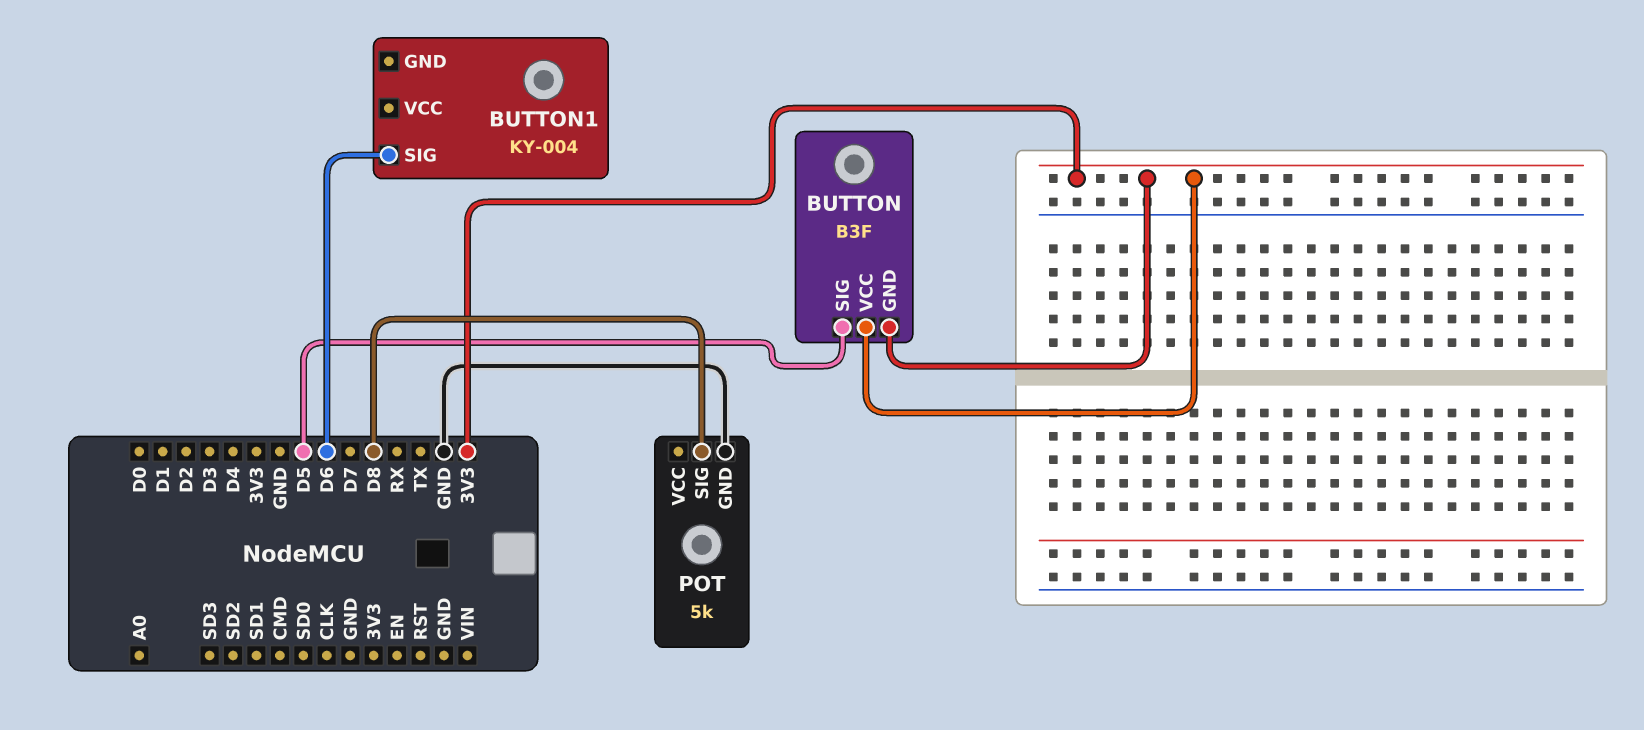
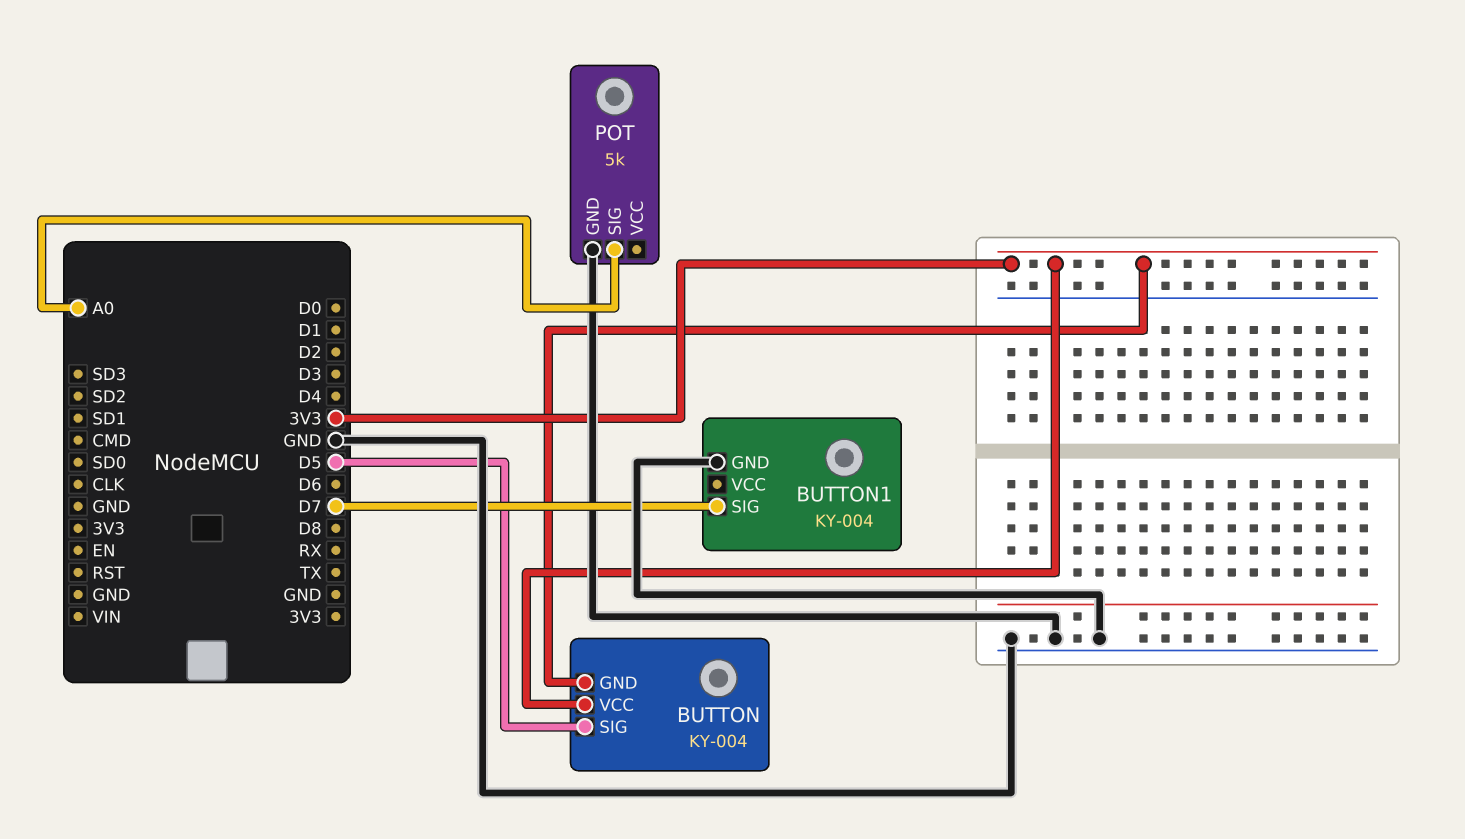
BUTTON: B3F -> KY-004
BUTTON1 pin GND: none -> GND
BUTTON1 pin SIG: D6 -> D7
POT pin SIG: D8 -> A0

